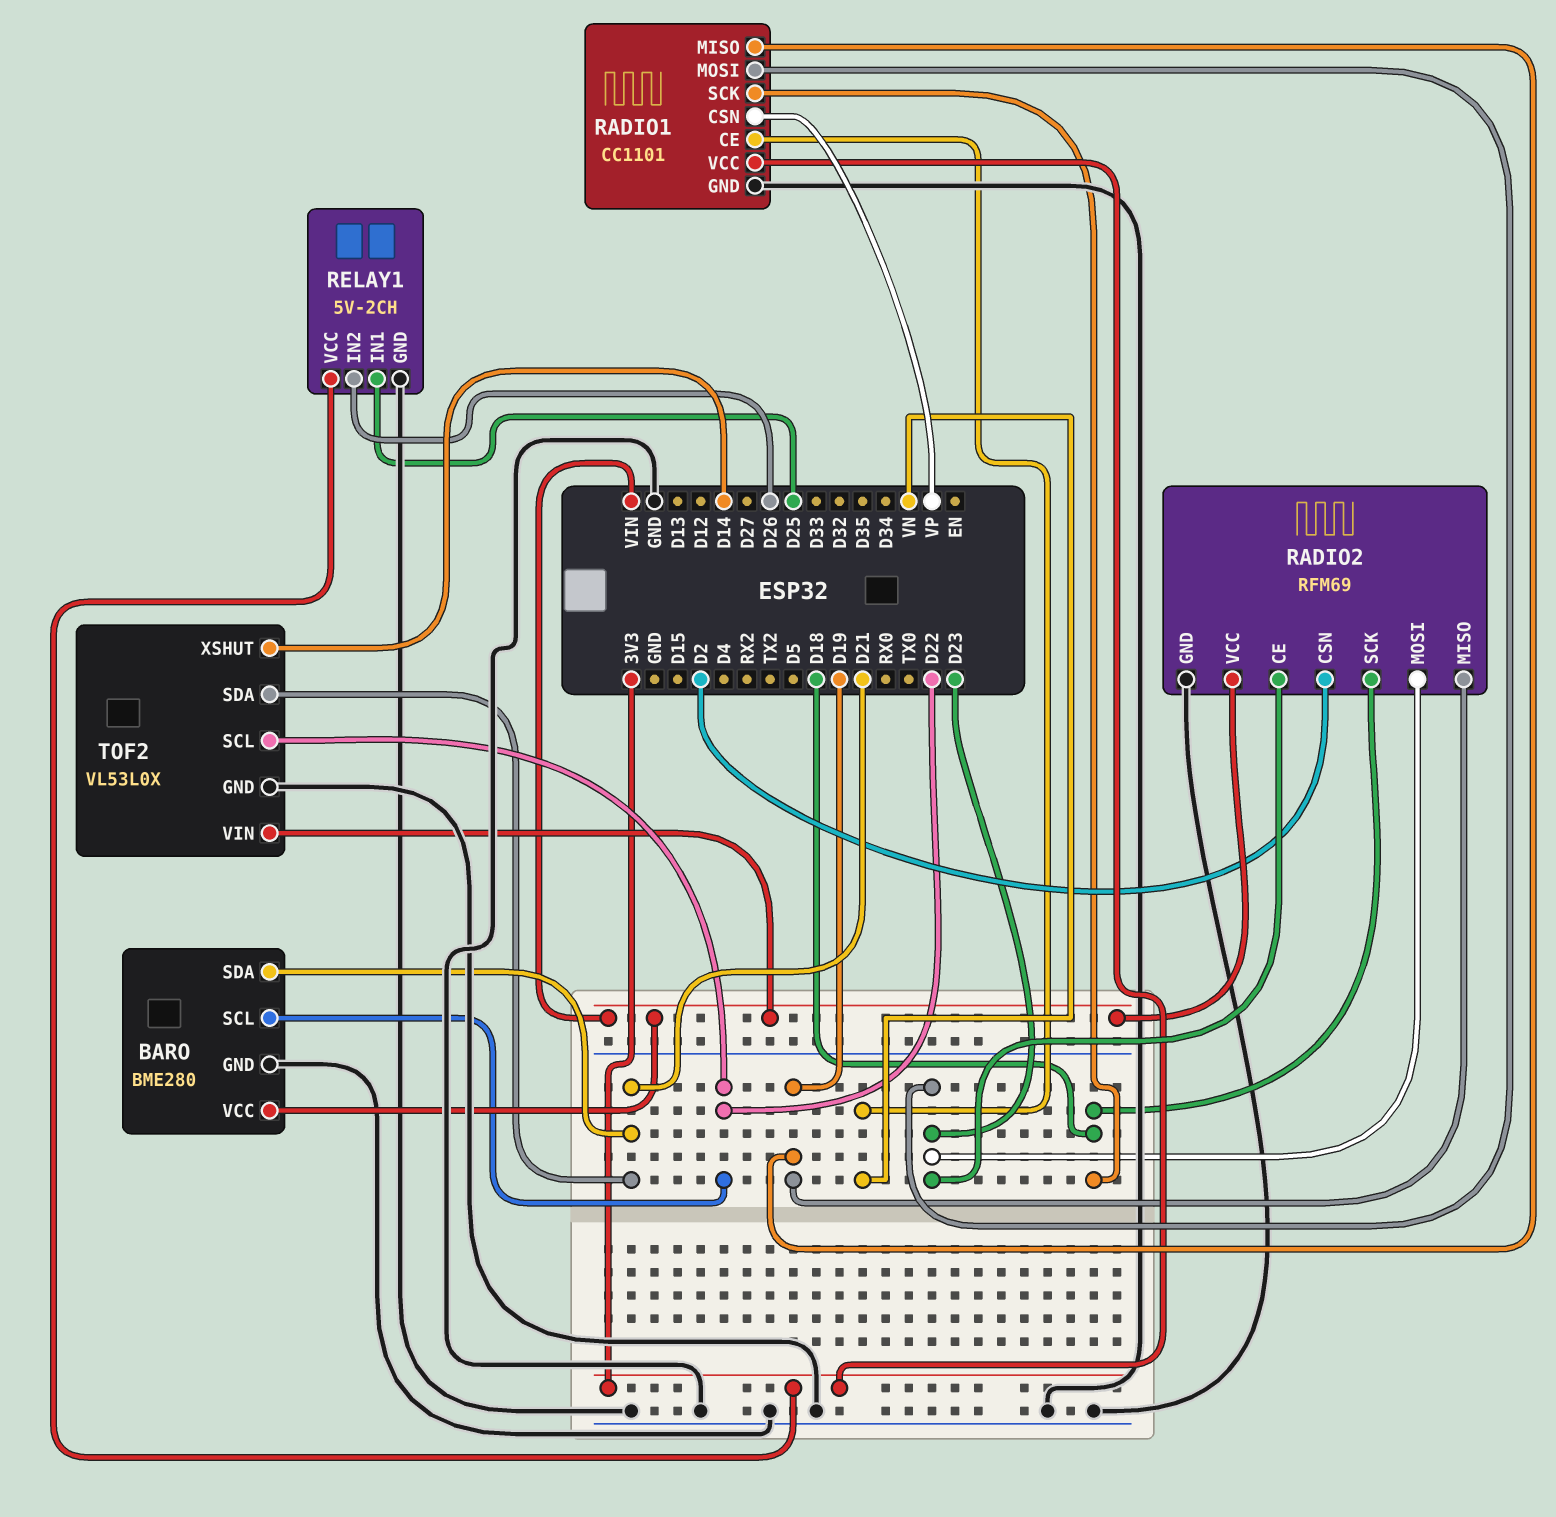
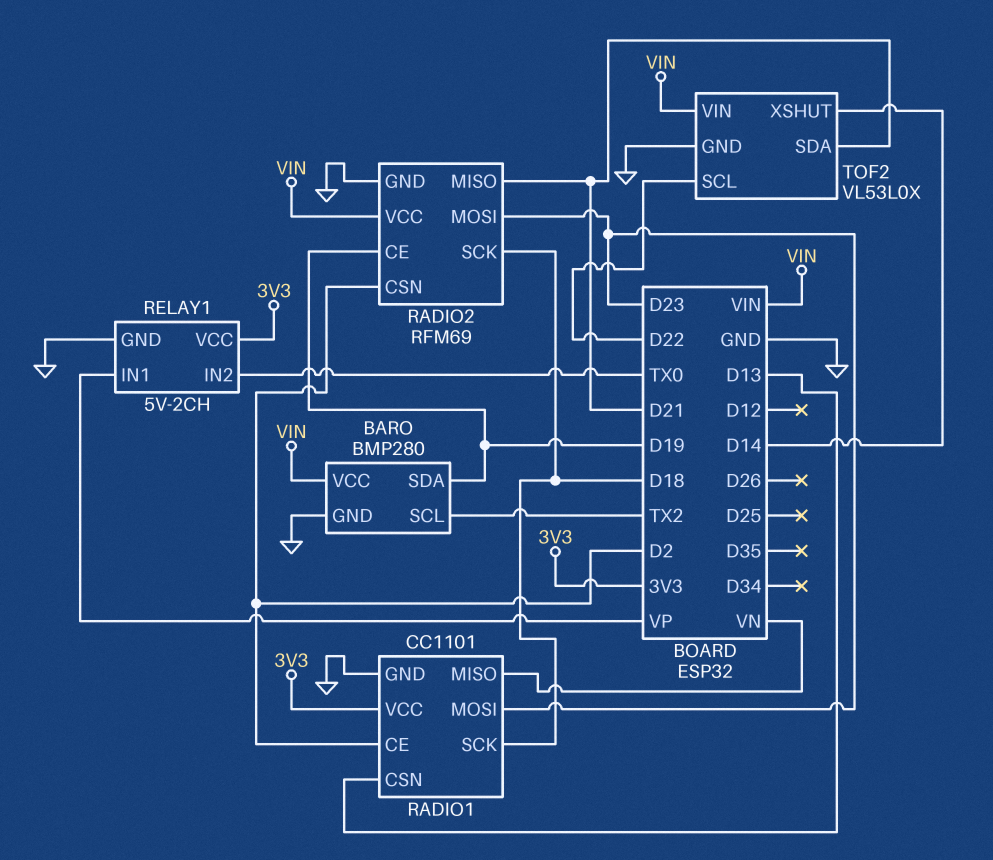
BARO: BME280 -> BMP280
BARO pin SCL: D22 -> TX2
BARO pin SDA: D21 -> D19
RADIO1 pin CE: VN -> D2
RADIO1 pin CSN: VP -> D13
RADIO1 pin MISO: D19 -> VN
RADIO2 pin CE: D23 -> D19
RADIO2 pin MISO: D19 -> D21
RELAY1 pin IN1: D25 -> VP
RELAY1 pin IN2: D26 -> TX0

